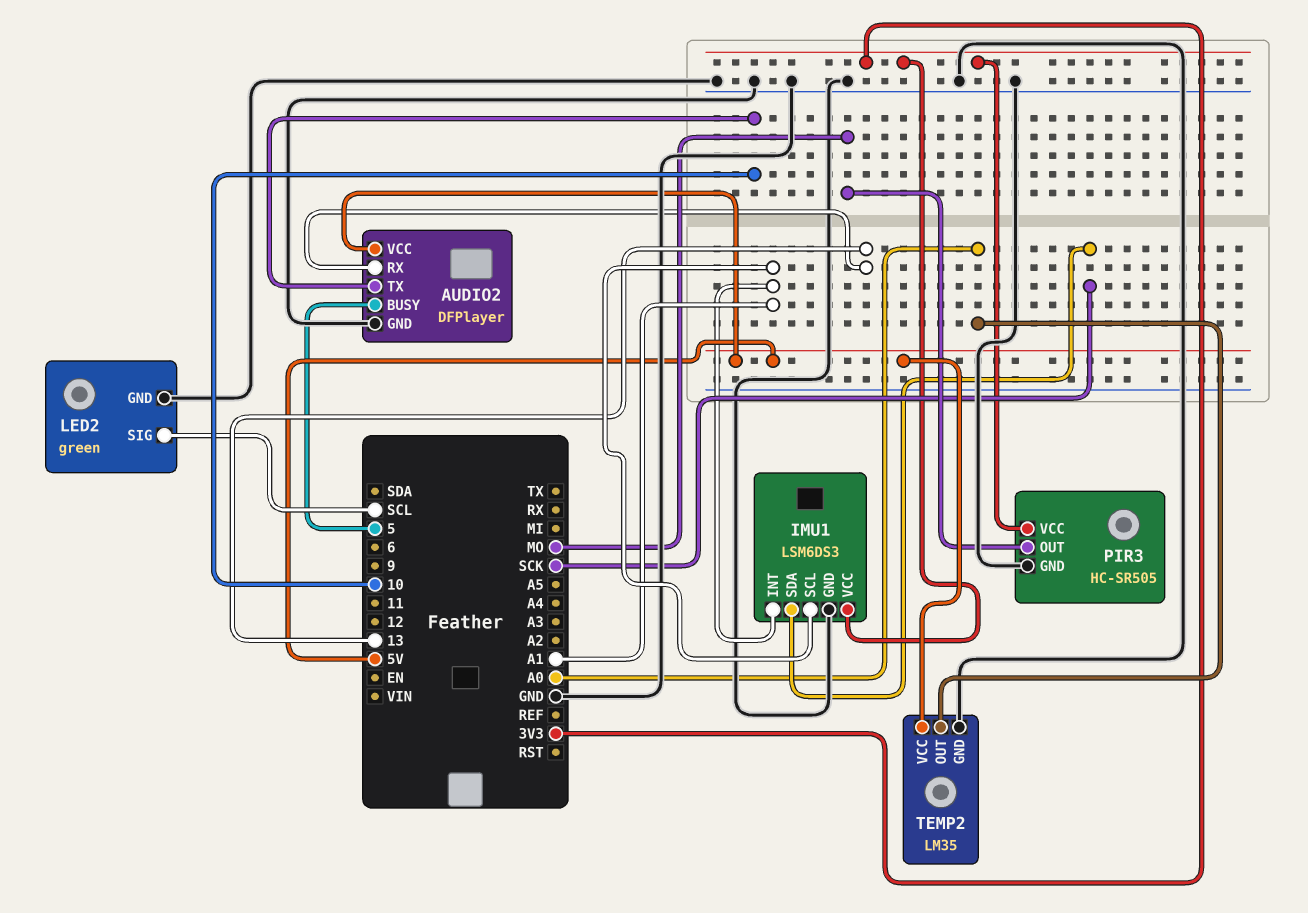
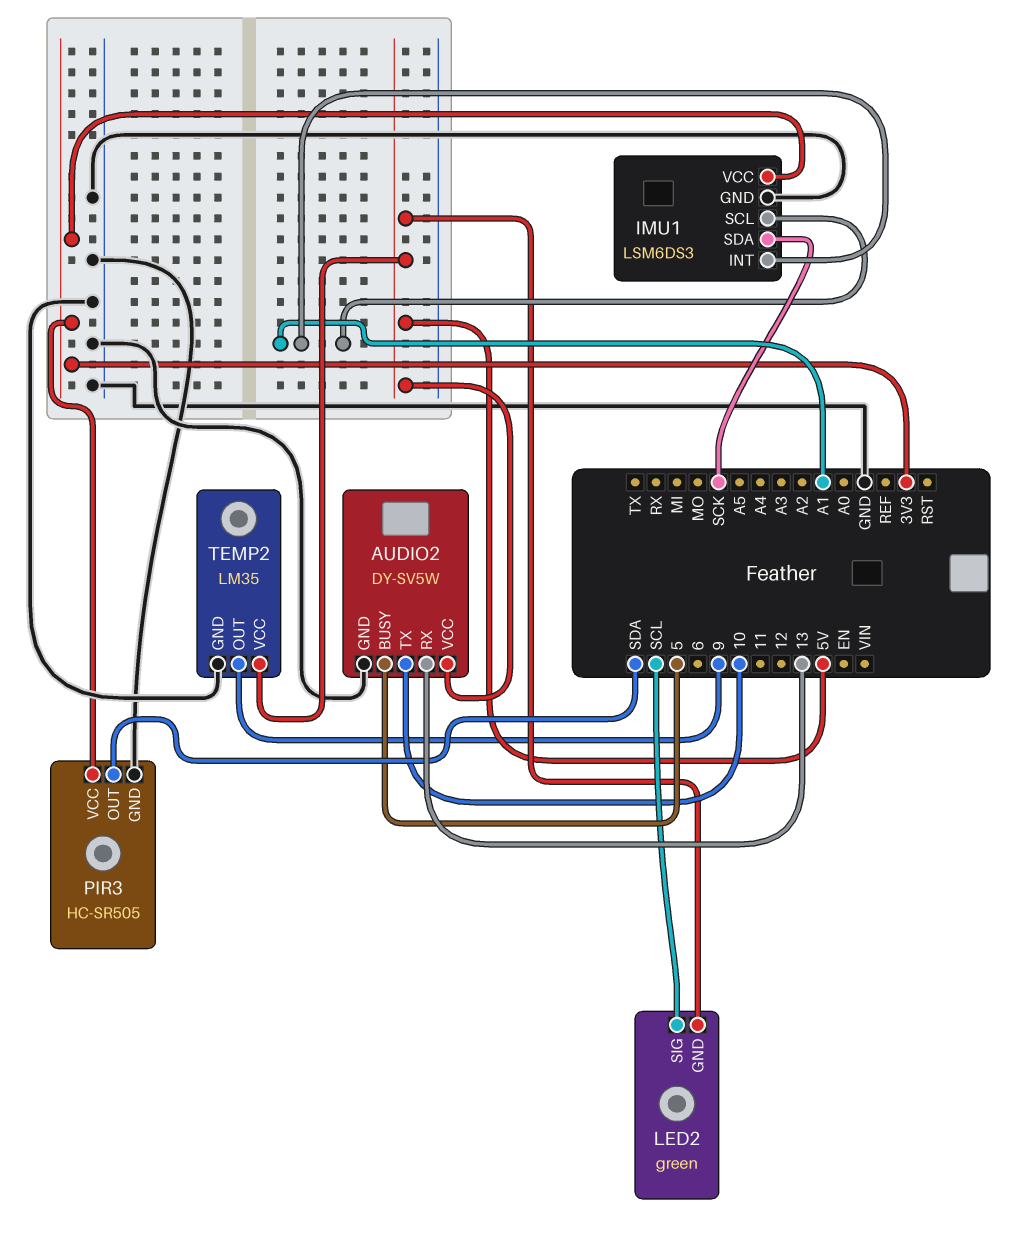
AUDIO2: DFPlayer -> DY-SV5W
LED2 pin GND: GND -> 5V
PIR3 pin OUT: MO -> SDA
TEMP2 pin OUT: A0 -> 9

